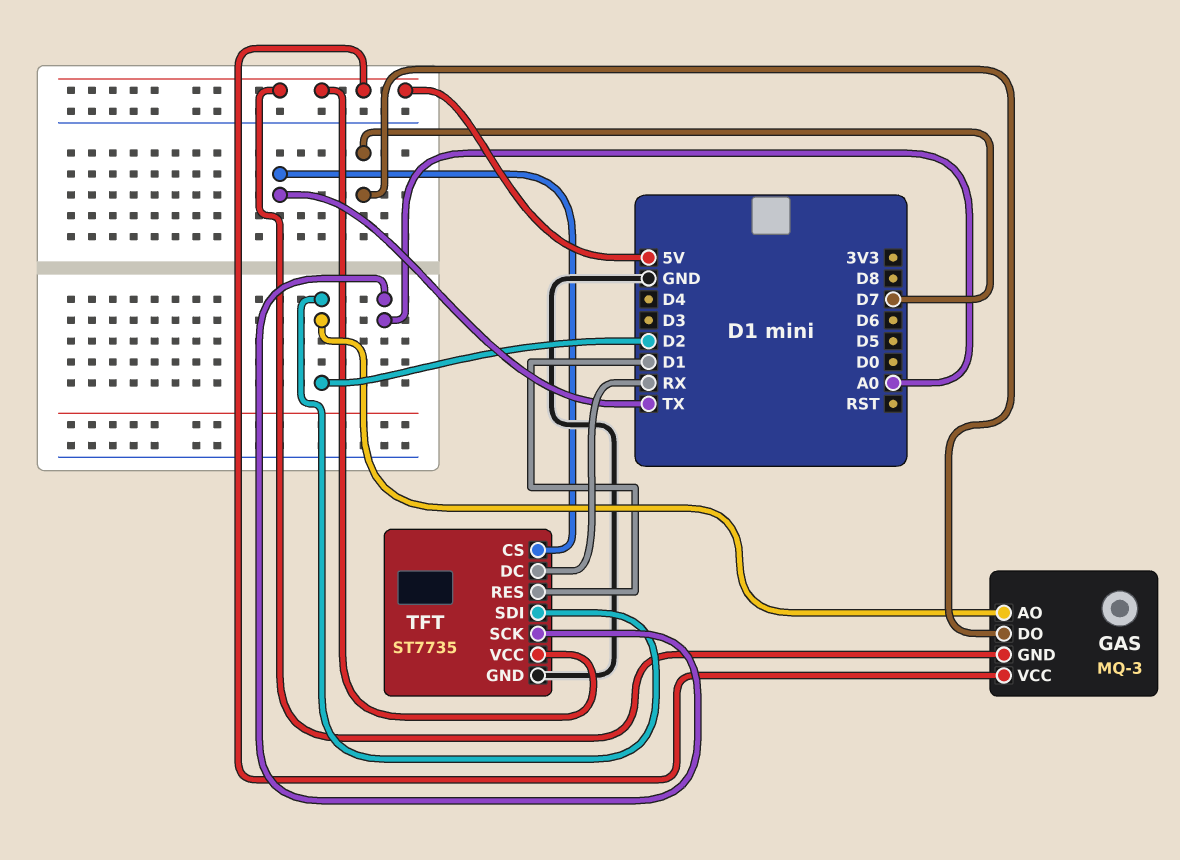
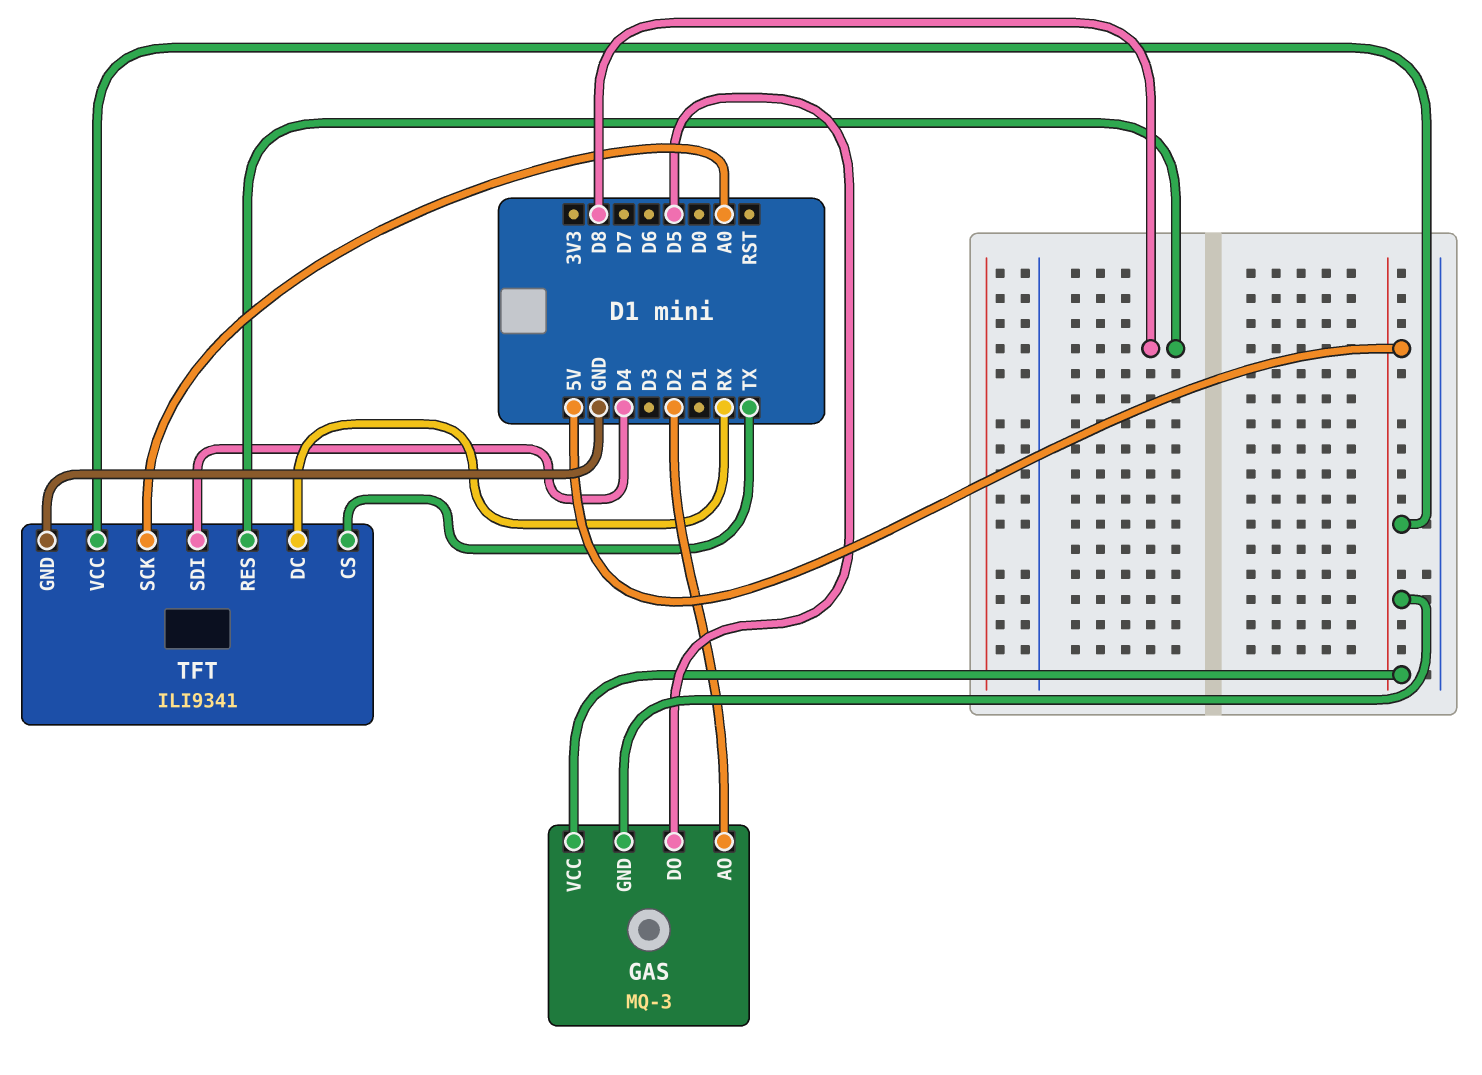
GAS pin DO: D7 -> D5
TFT: ST7735 -> ILI9341
TFT pin RES: D1 -> D8
TFT pin SDI: D2 -> D4

